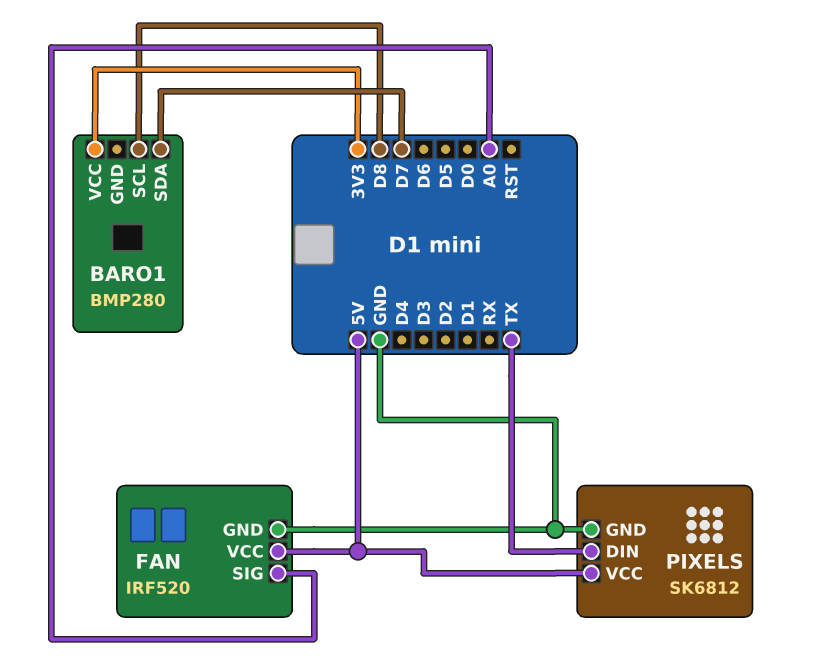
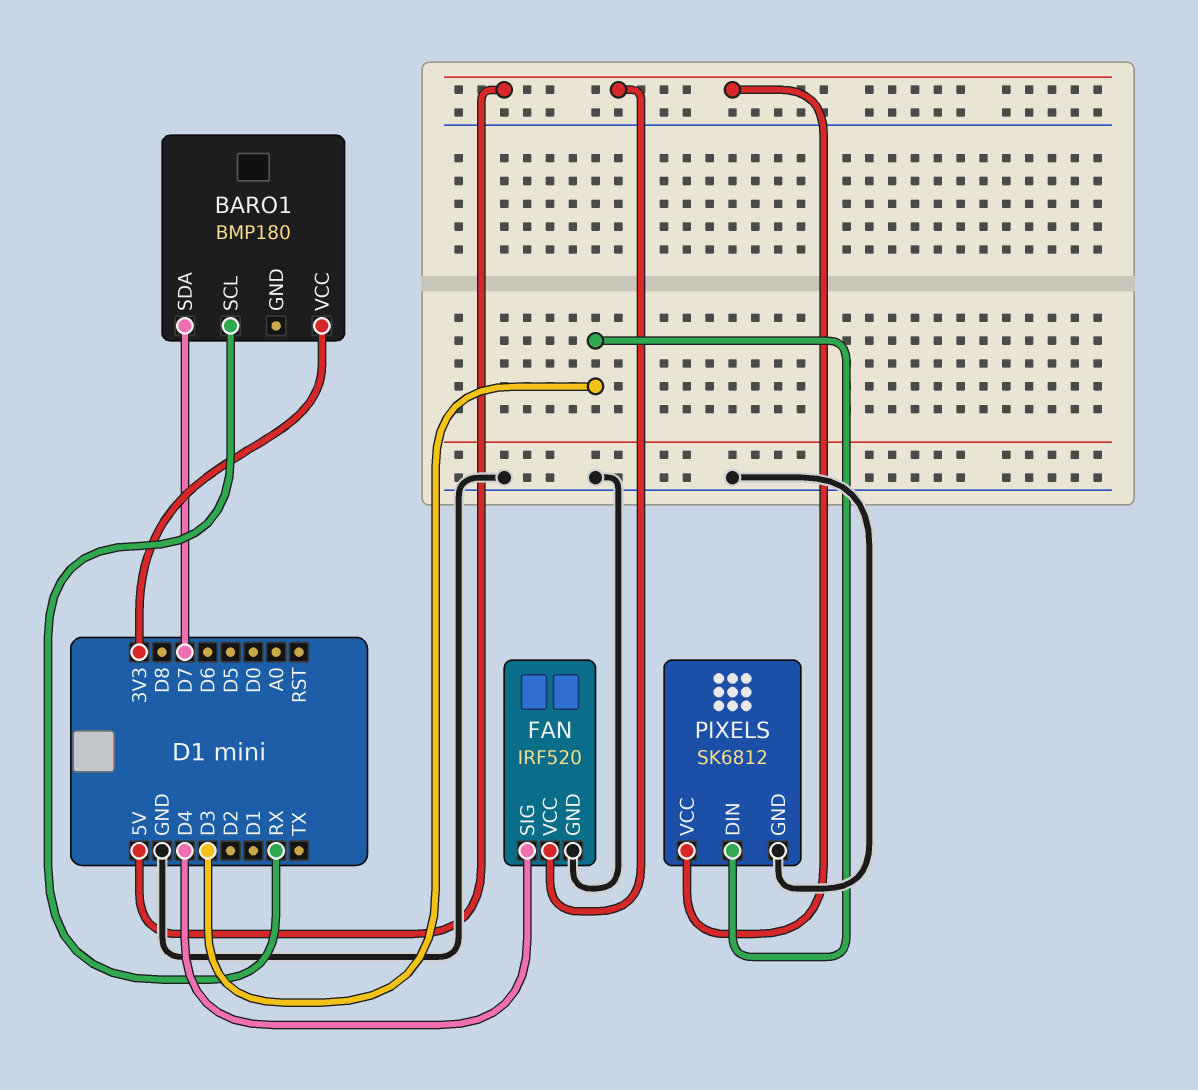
BARO1: BMP280 -> BMP180
BARO1 pin SCL: D8 -> RX
FAN pin SIG: A0 -> D4
PIXELS pin DIN: TX -> D3

